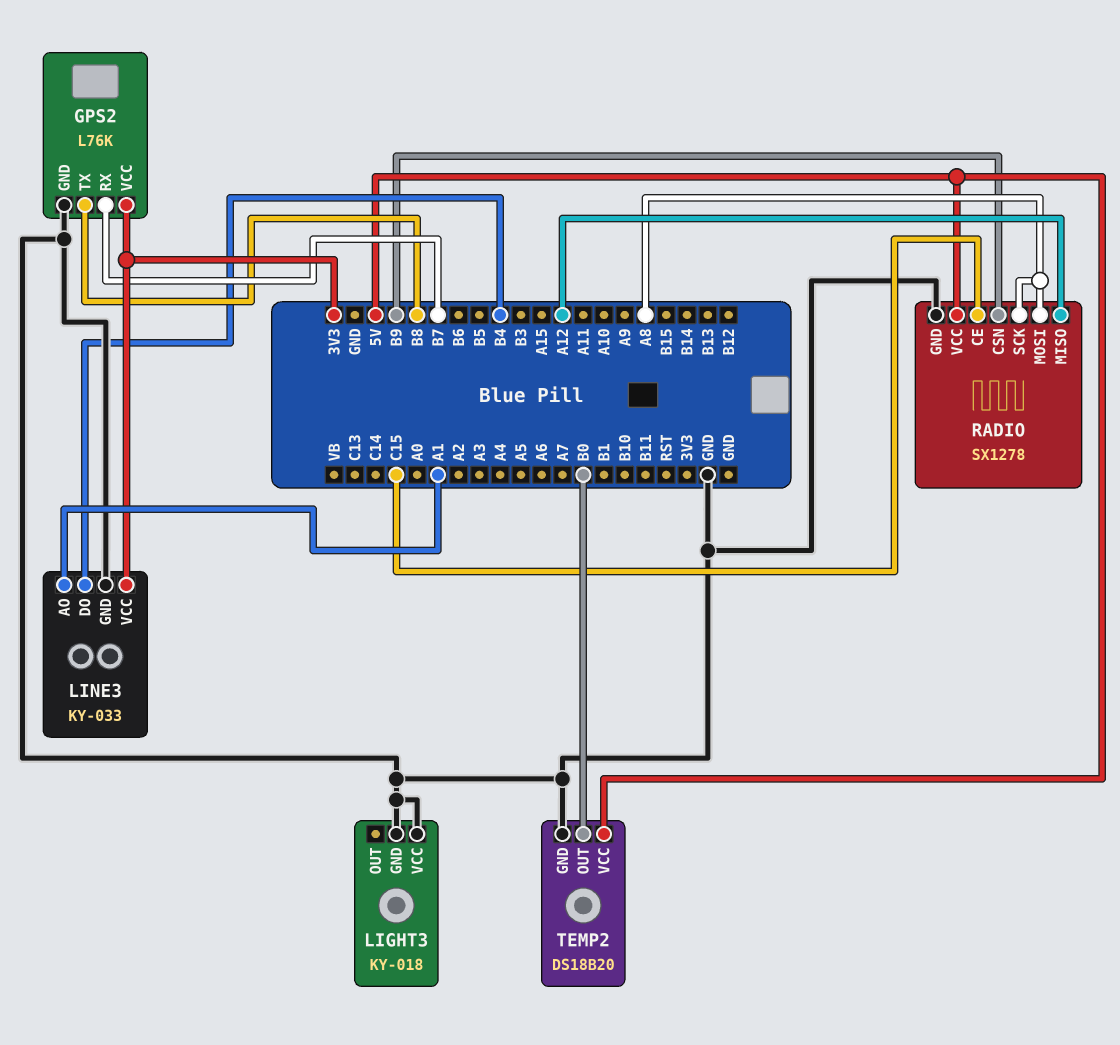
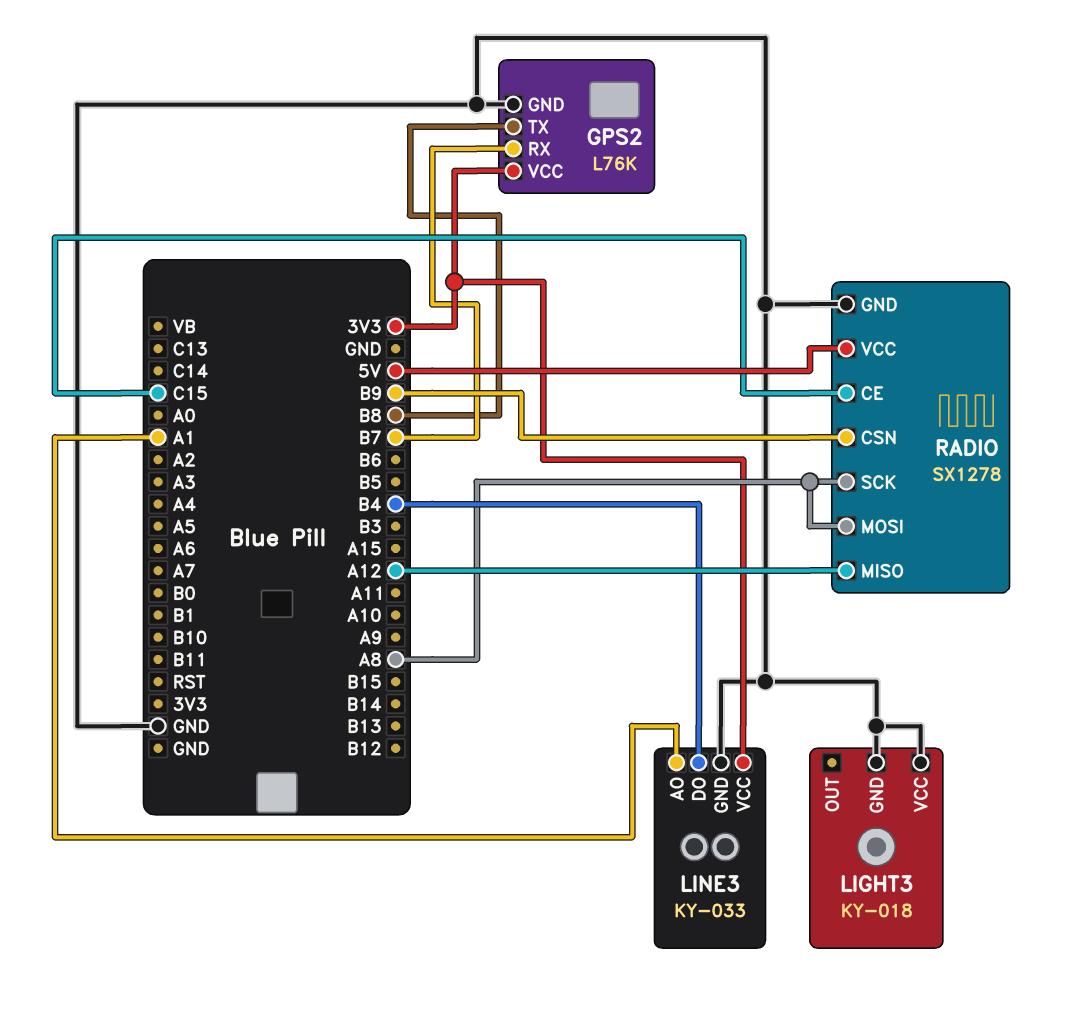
TEMP2: DS18B20 -> none
TEMP2 pin GND: GND -> none
TEMP2 pin OUT: B0 -> none
TEMP2 pin VCC: 5V -> none

